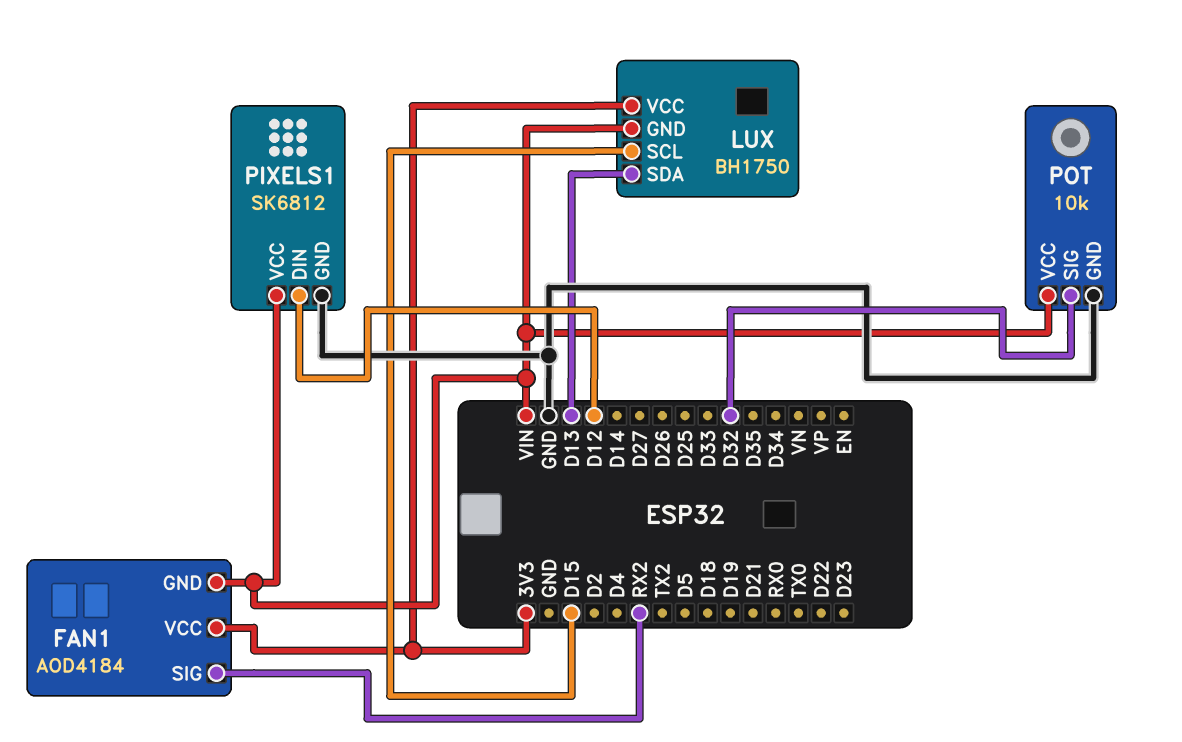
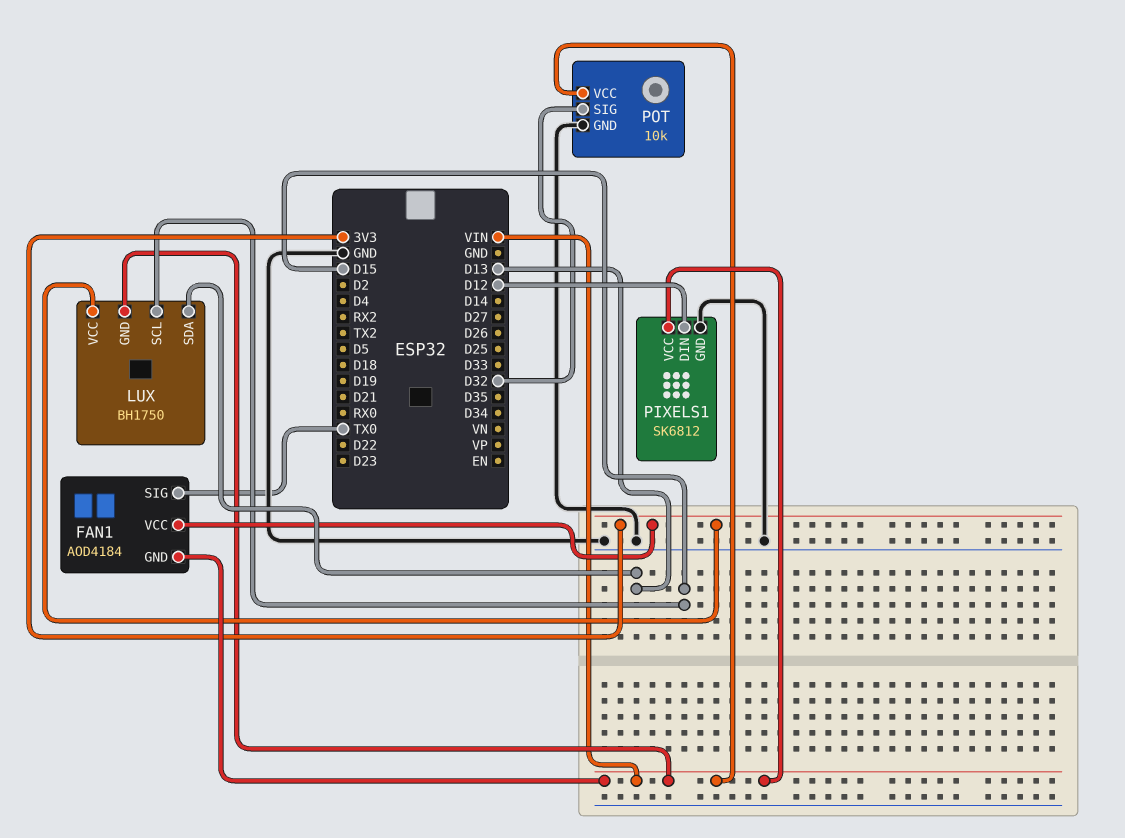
FAN1 pin SIG: RX2 -> TX0

